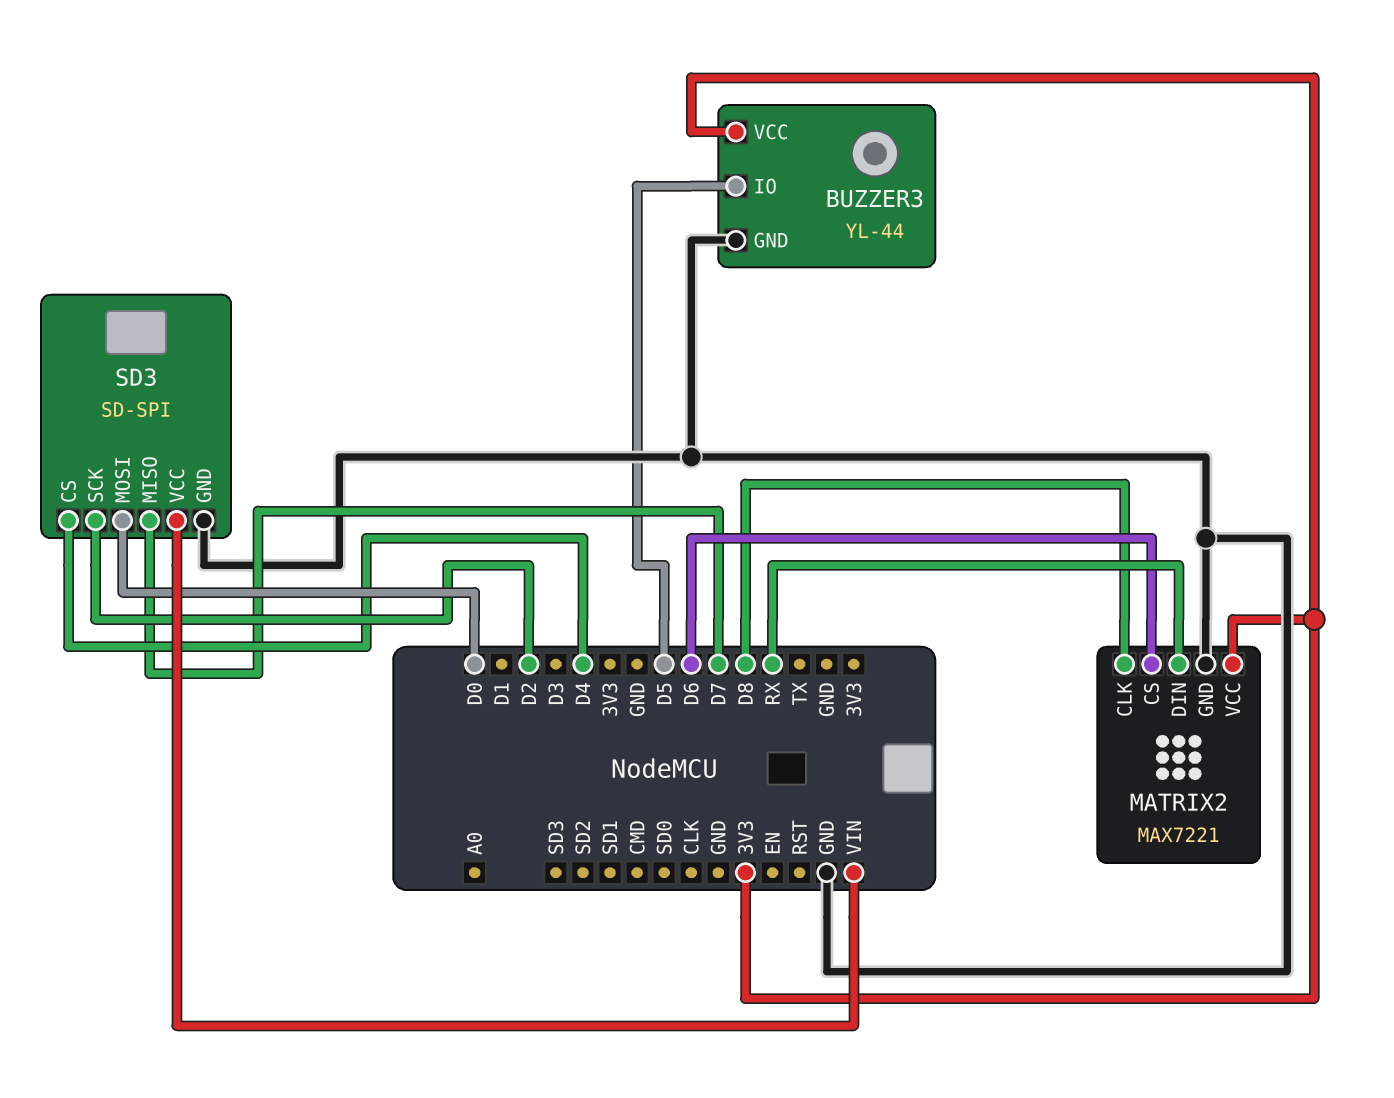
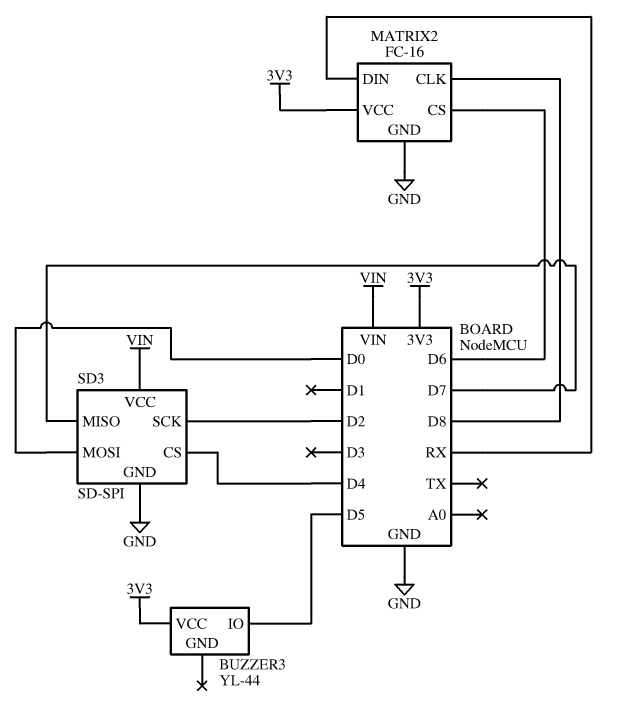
BUZZER3 pin GND: GND -> none
MATRIX2: MAX7221 -> FC-16

